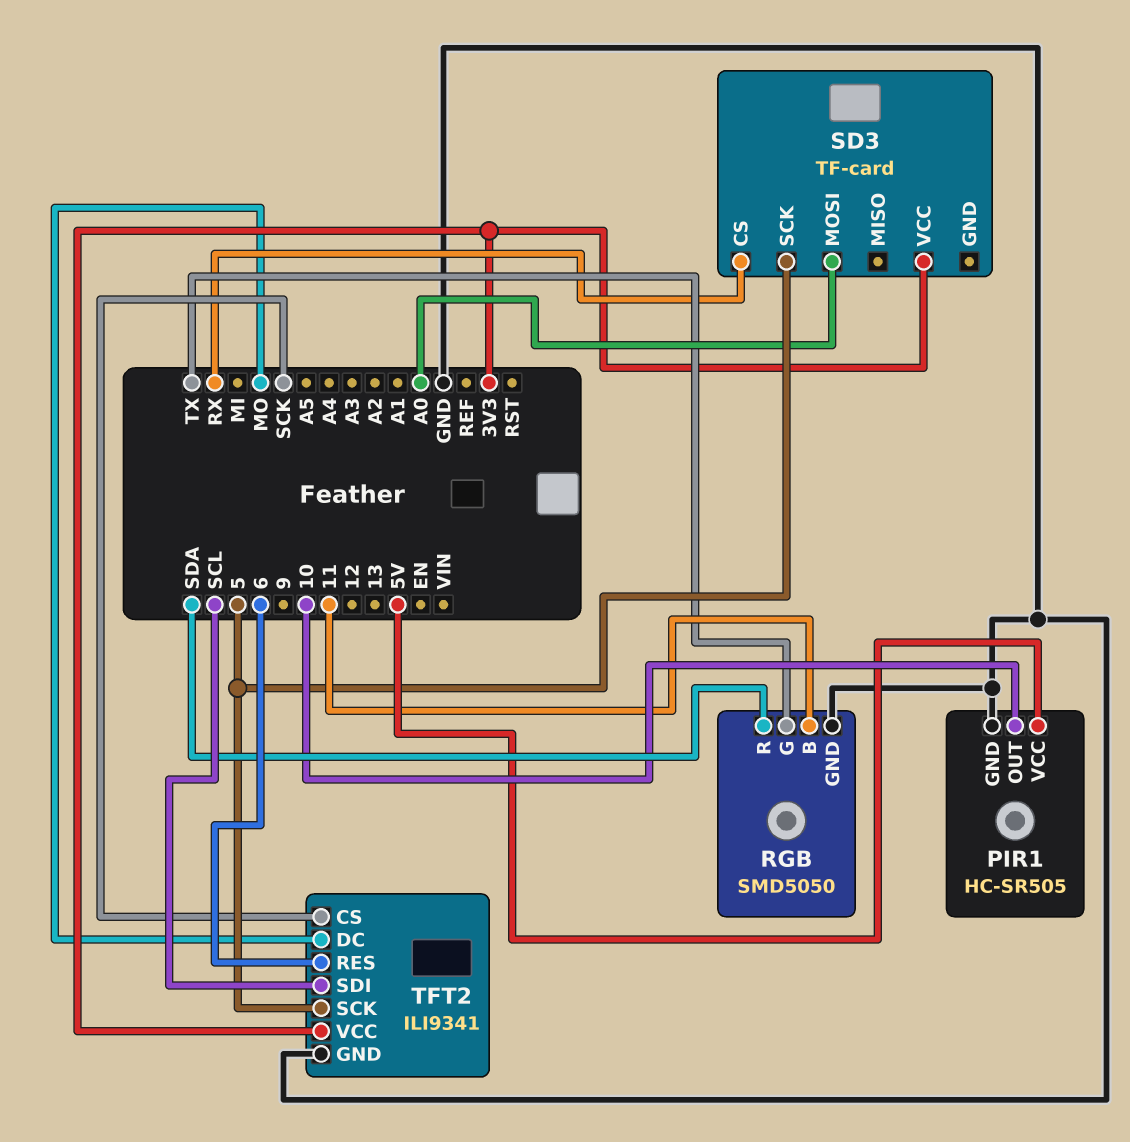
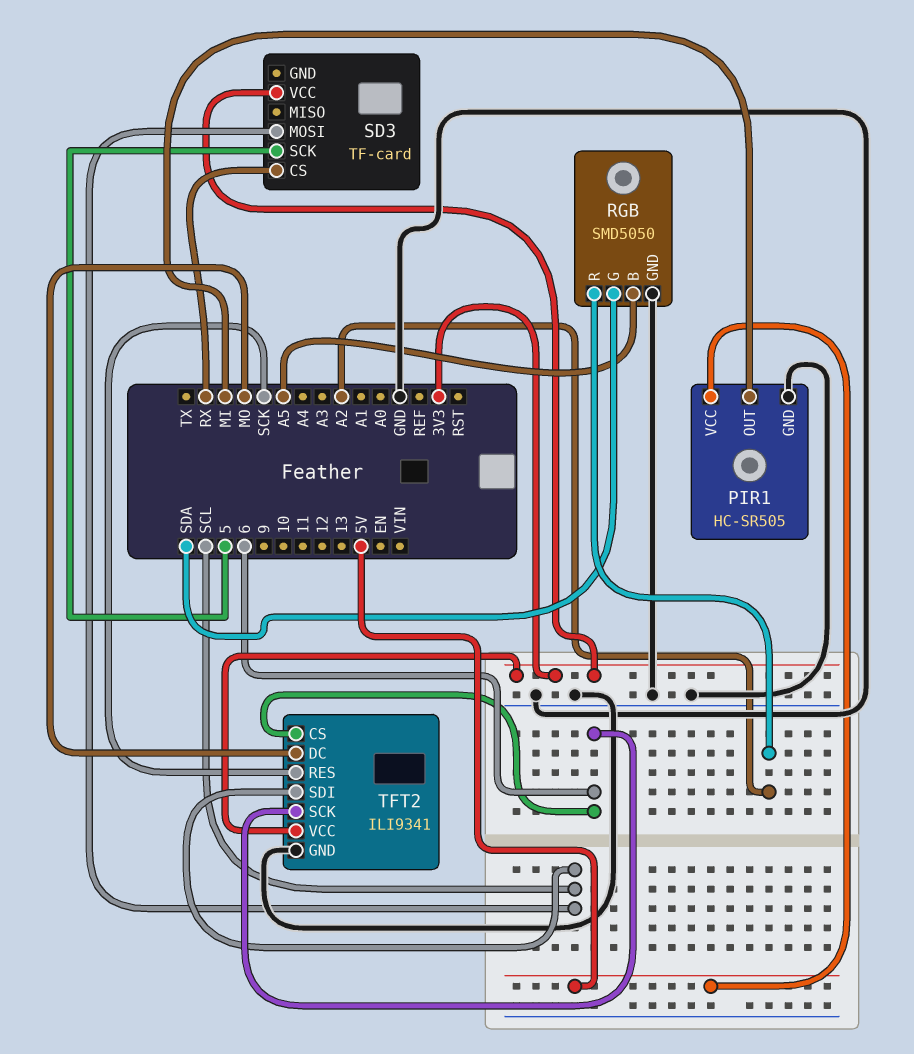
PIR1 pin OUT: 10 -> MI
RGB pin B: 11 -> A5
RGB pin G: TX -> SDA
RGB pin R: SDA -> A2
SD3 pin MOSI: A0 -> SCL
TFT2 pin CS: SCK -> 6
TFT2 pin RES: 6 -> SCK
TFT2 pin SCK: 5 -> 6

